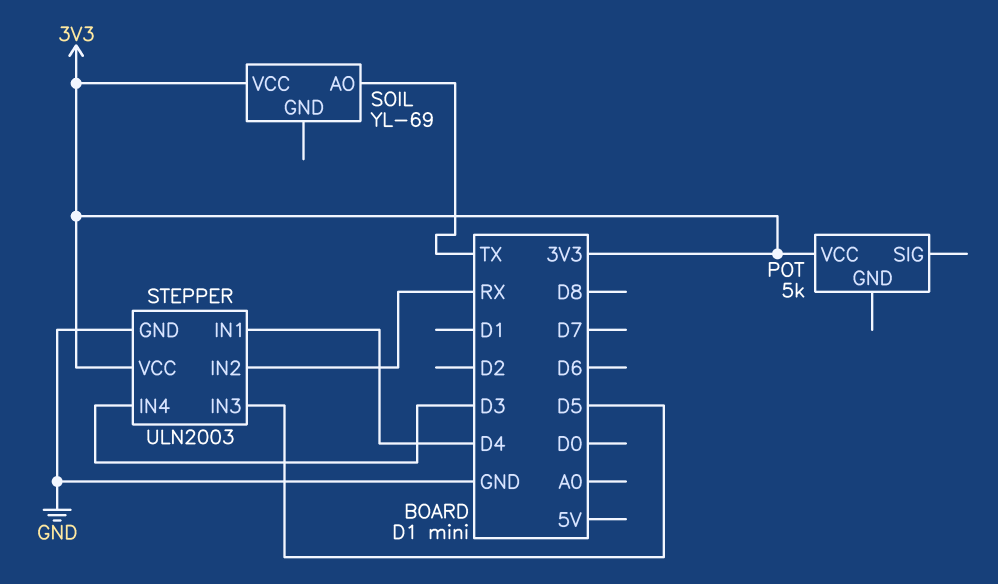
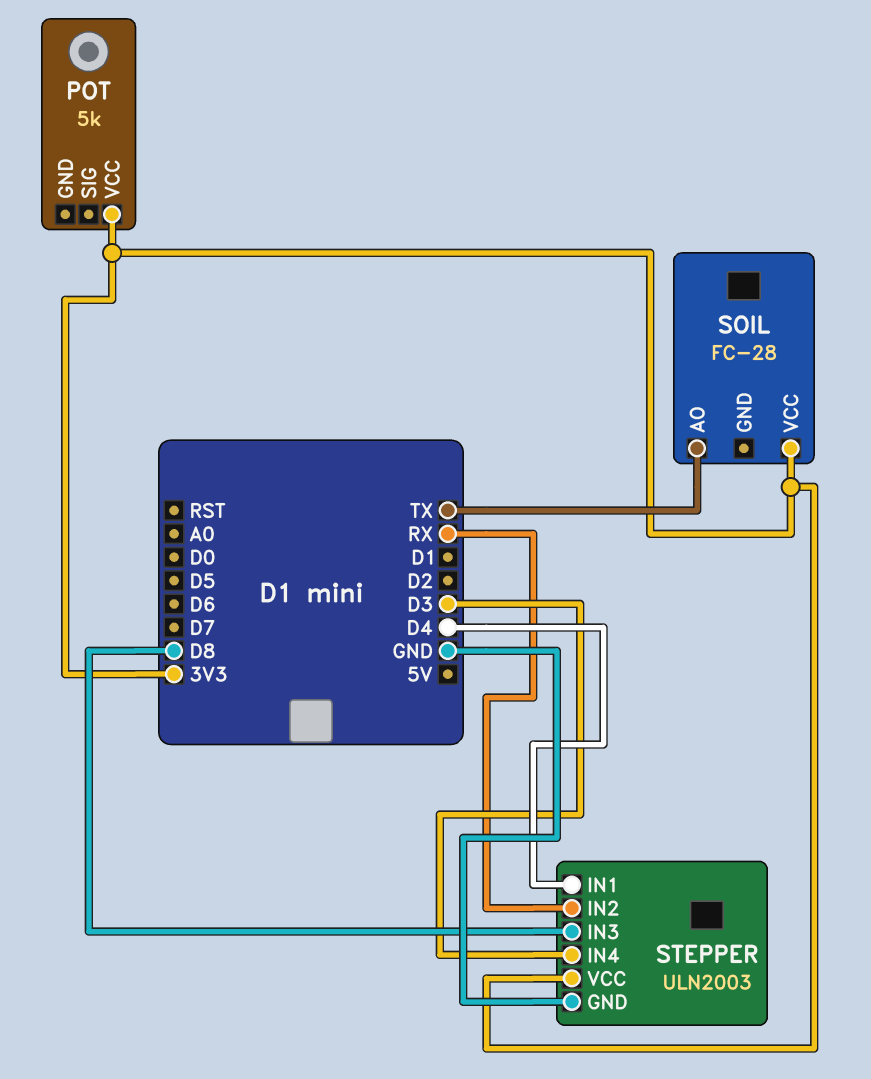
SOIL: YL-69 -> FC-28
STEPPER pin IN3: D5 -> D8

